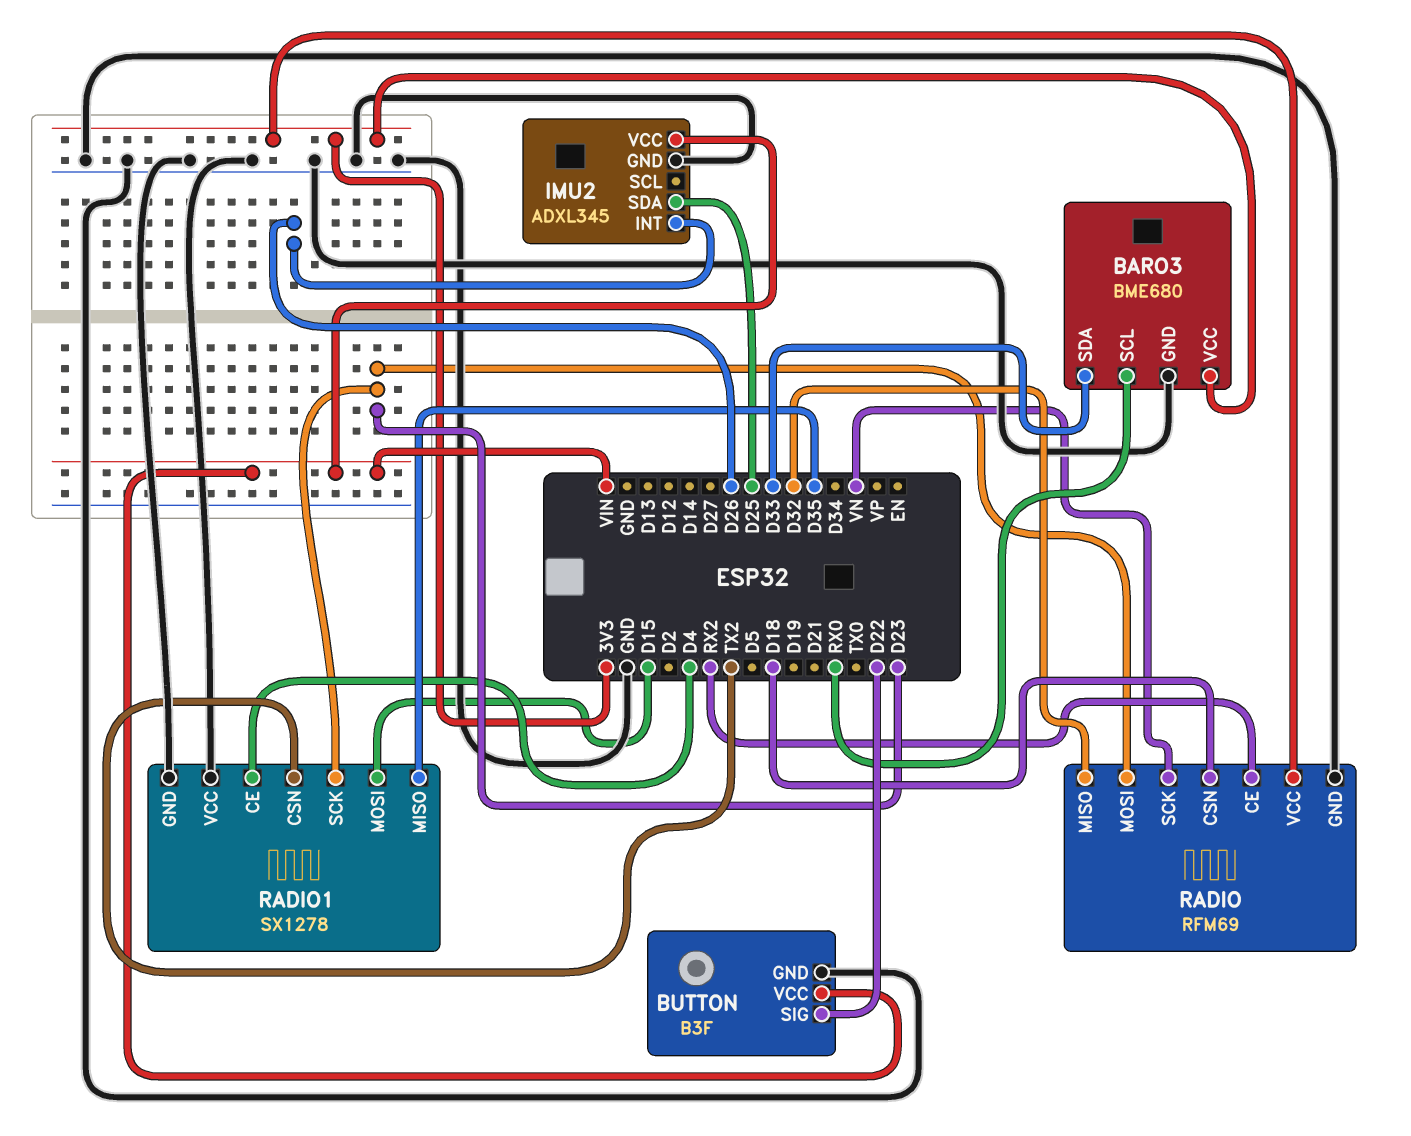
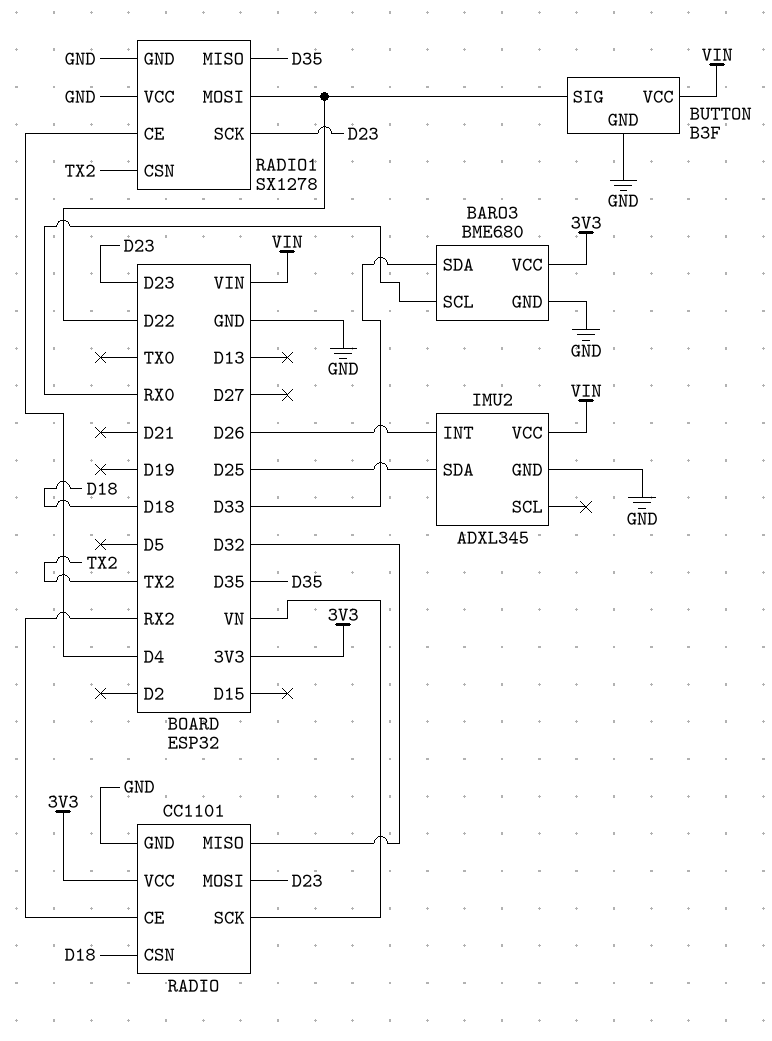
RADIO: RFM69 -> CC1101
RADIO1 pin MOSI: D15 -> D22

